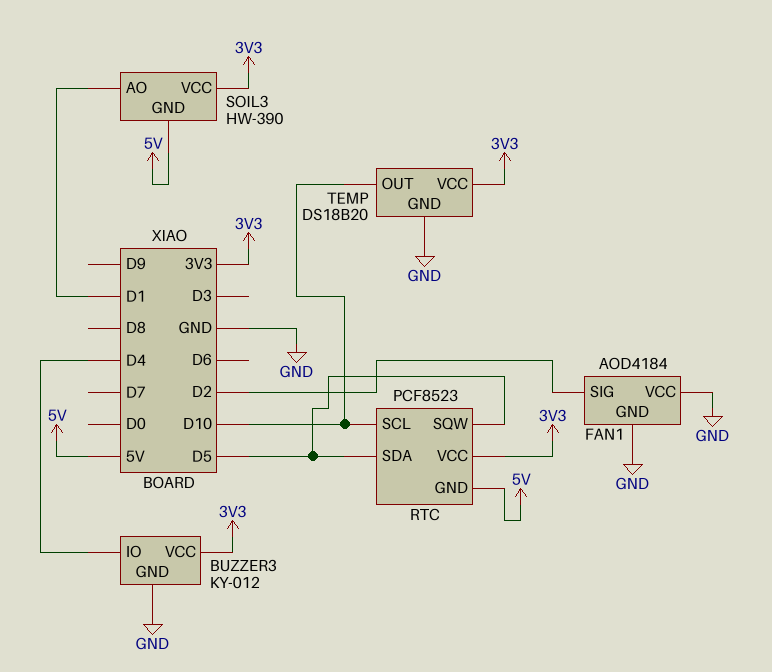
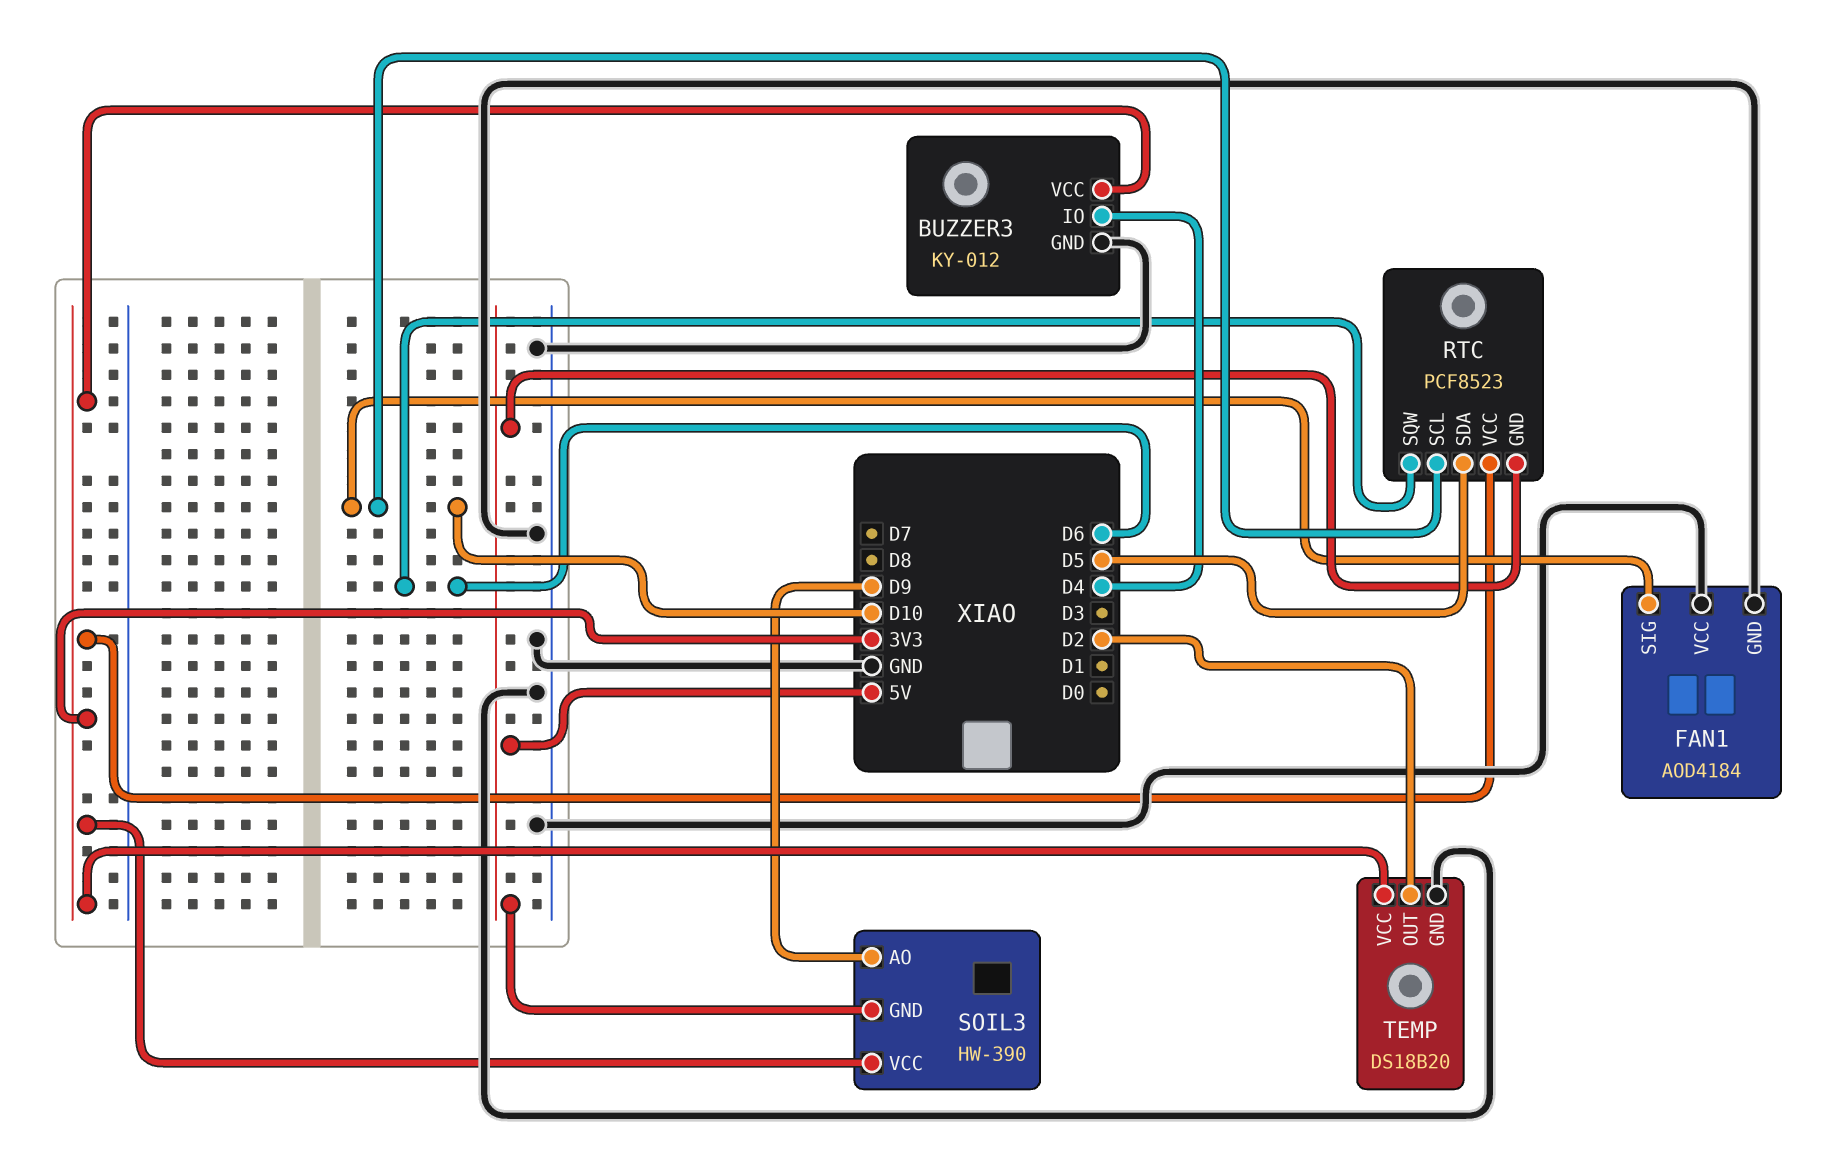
FAN1 pin SIG: D2 -> D10
RTC pin SQW: D5 -> D6
SOIL3 pin AO: D1 -> D9
TEMP pin OUT: D10 -> D2

